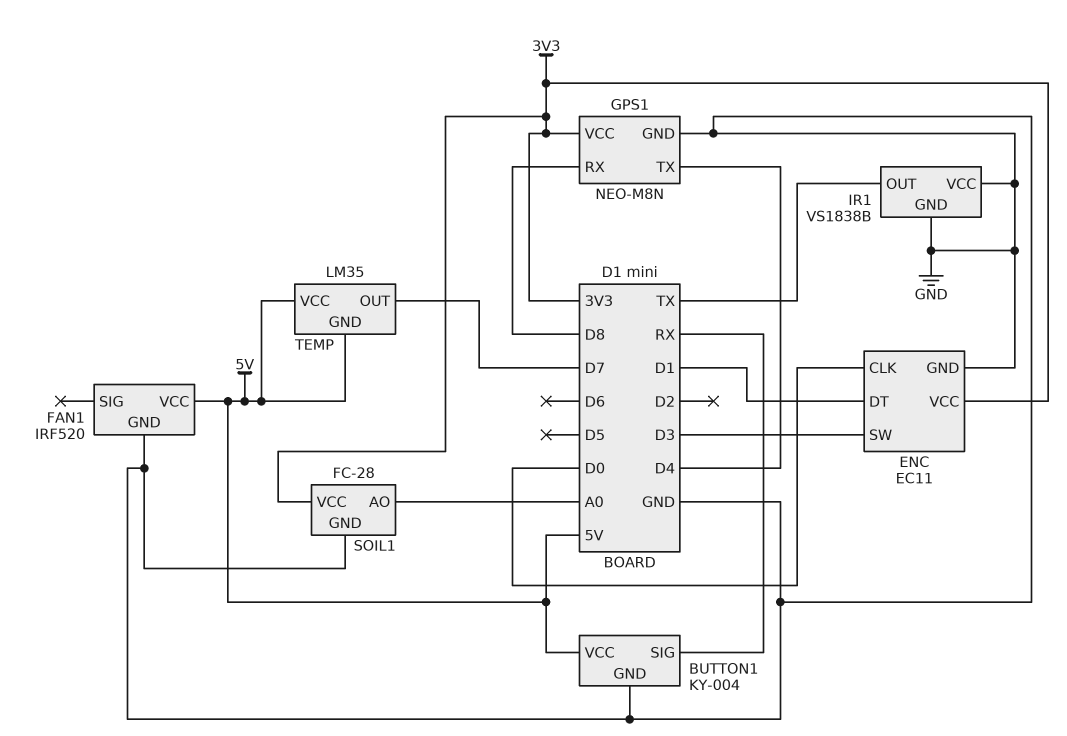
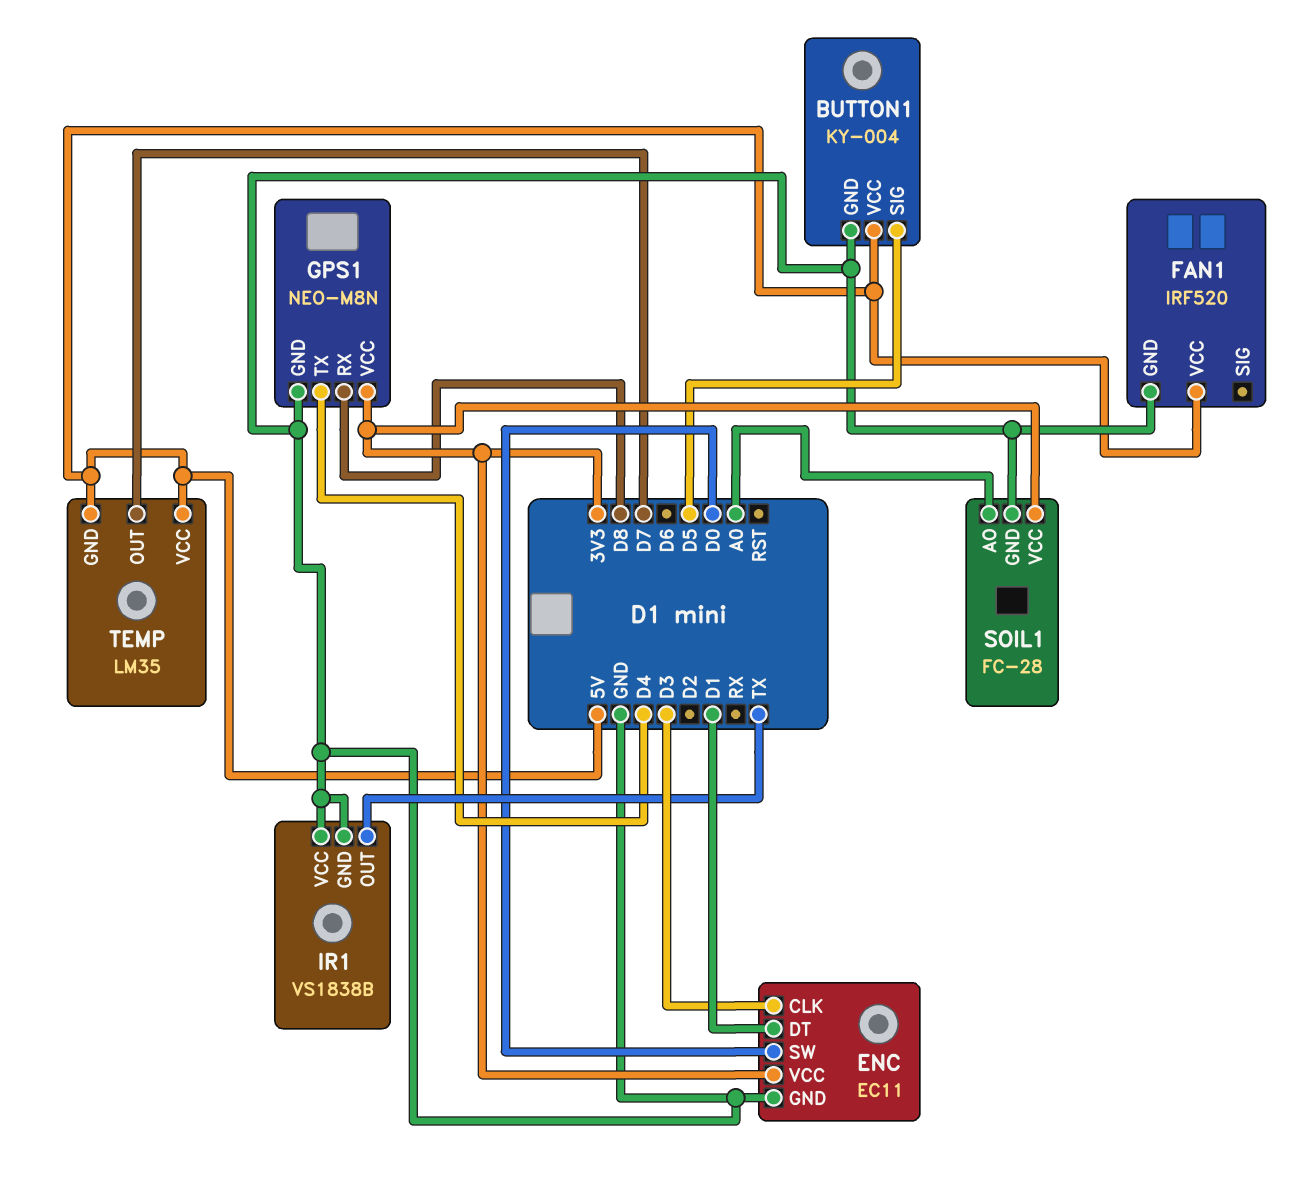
BUTTON1 pin SIG: RX -> D5
ENC pin CLK: D0 -> D3
ENC pin SW: D3 -> D0

